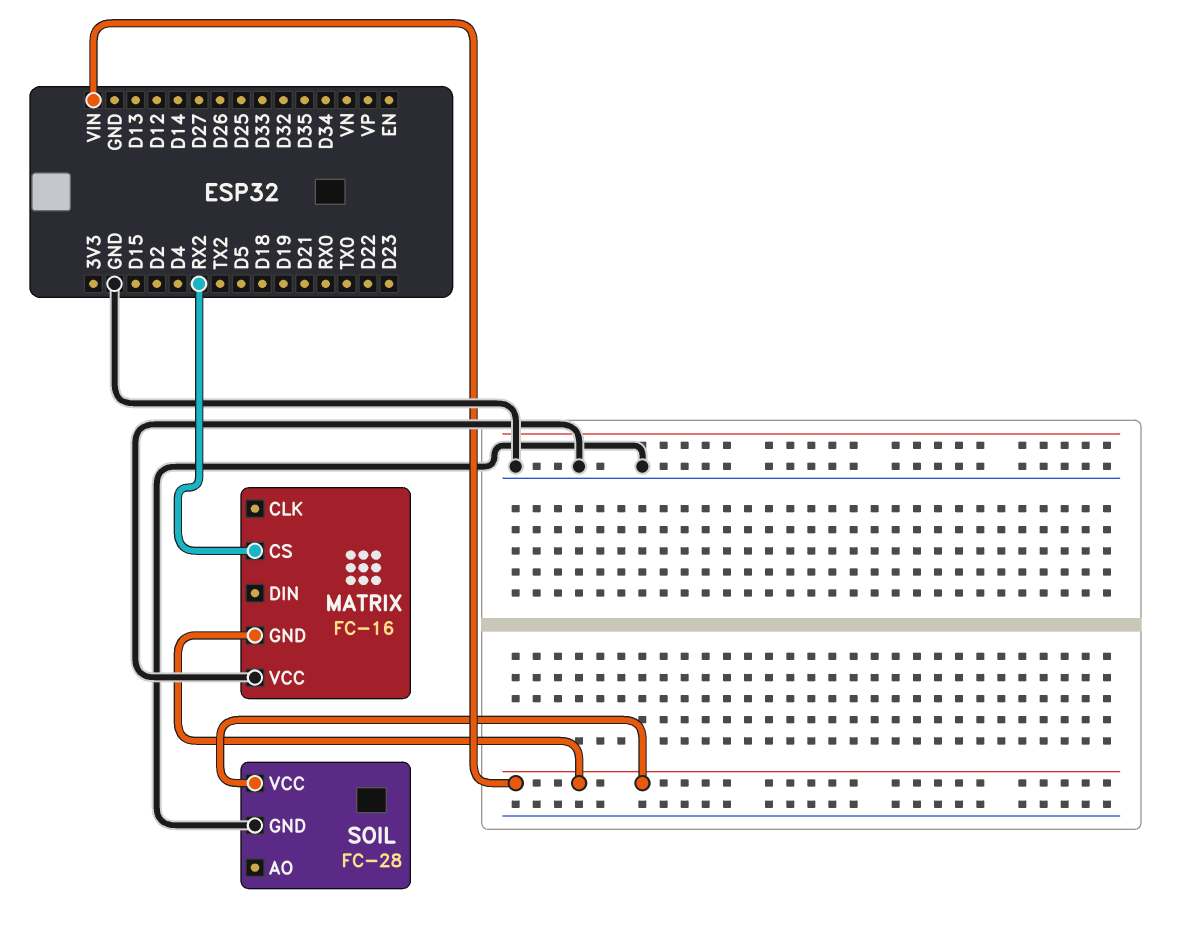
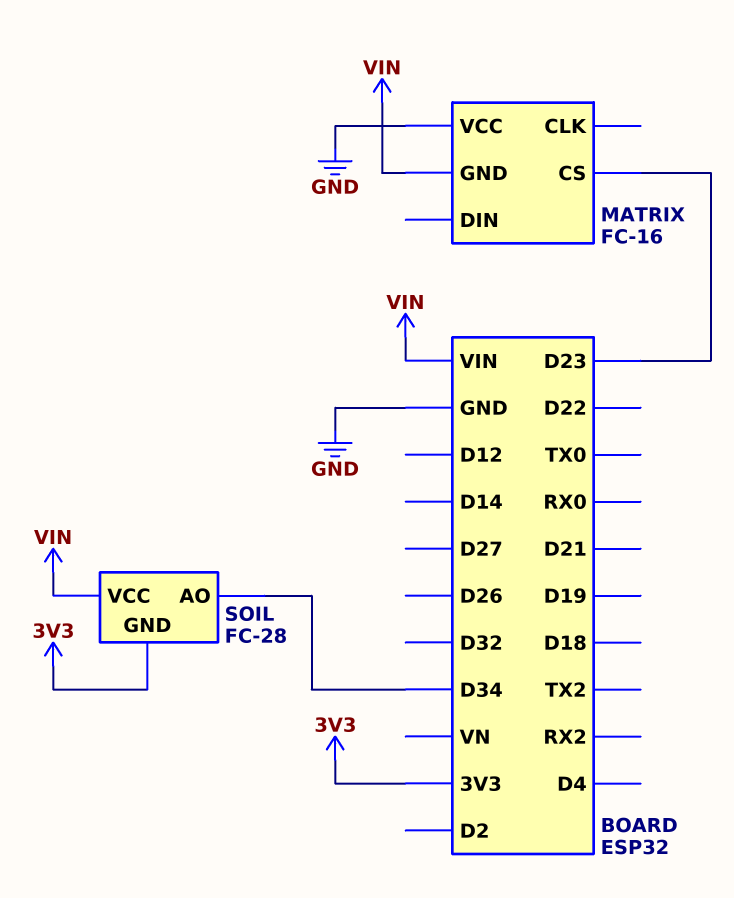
MATRIX pin CS: RX2 -> D23
SOIL pin AO: none -> D34
SOIL pin GND: GND -> 3V3

